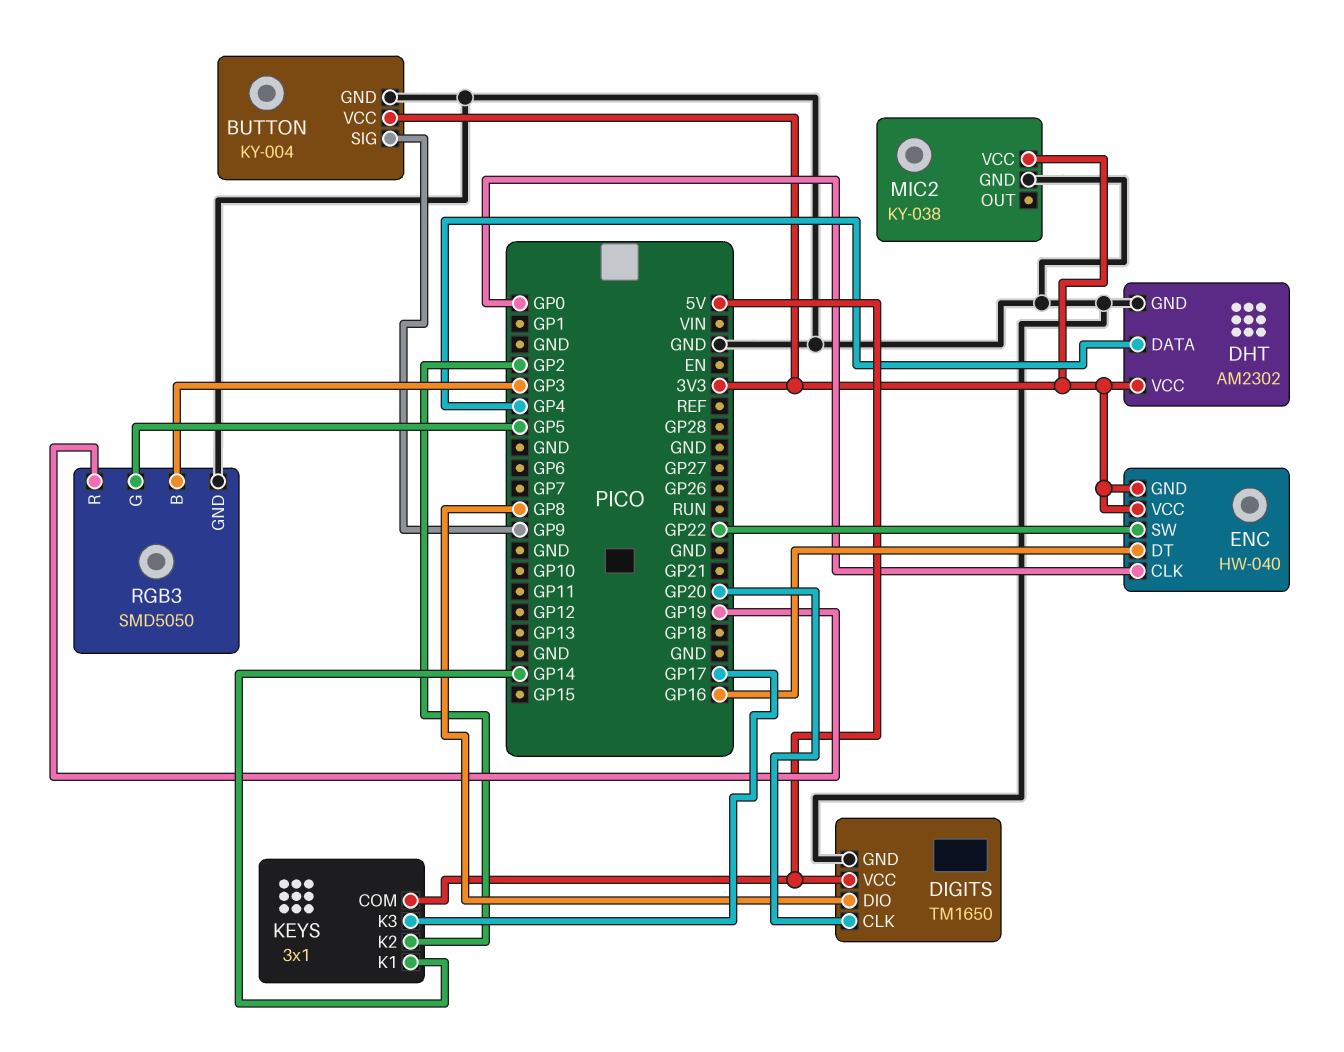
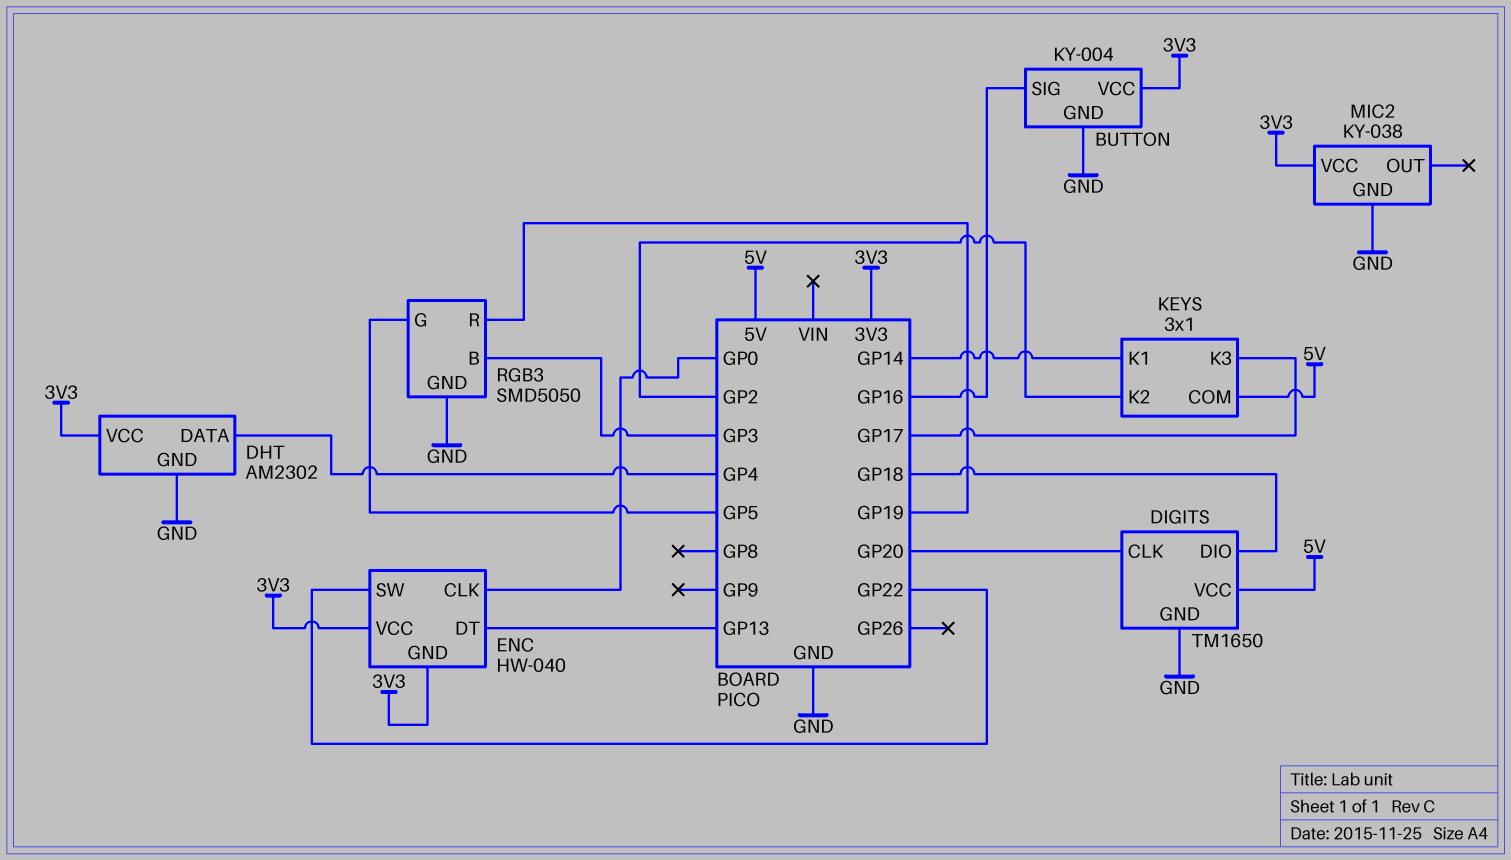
BUTTON pin SIG: GP9 -> GP16
DIGITS pin DIO: GP8 -> GP18
ENC pin DT: GP16 -> GP13

